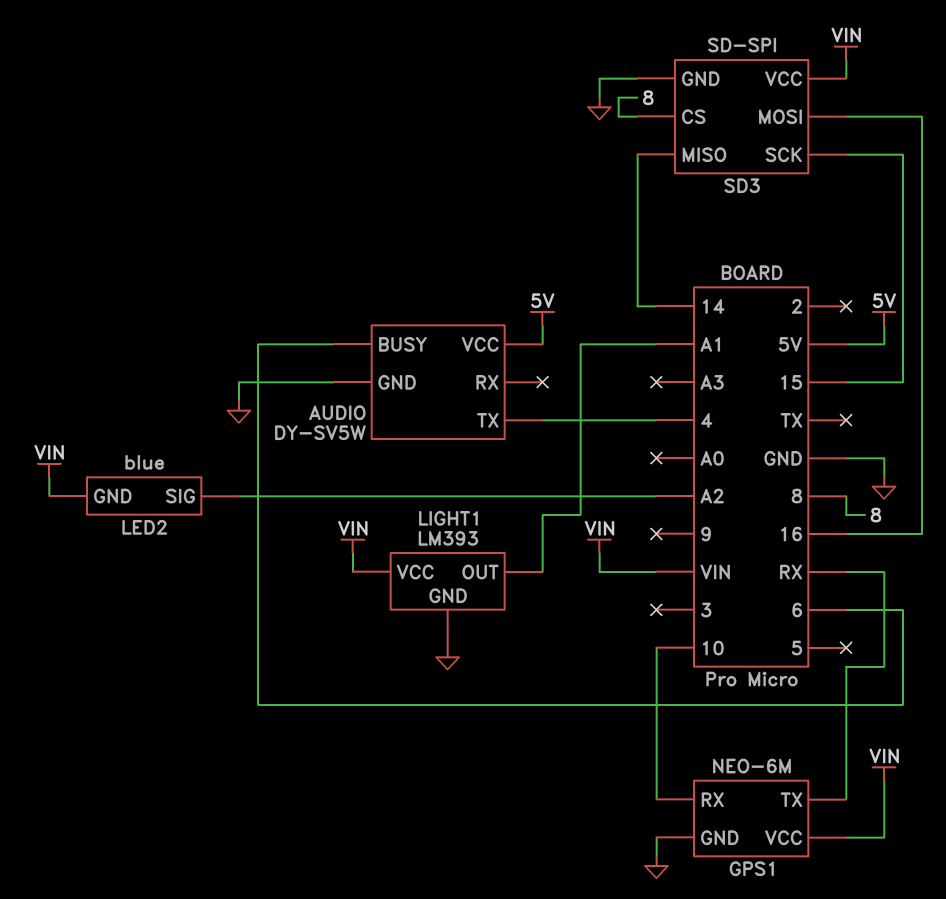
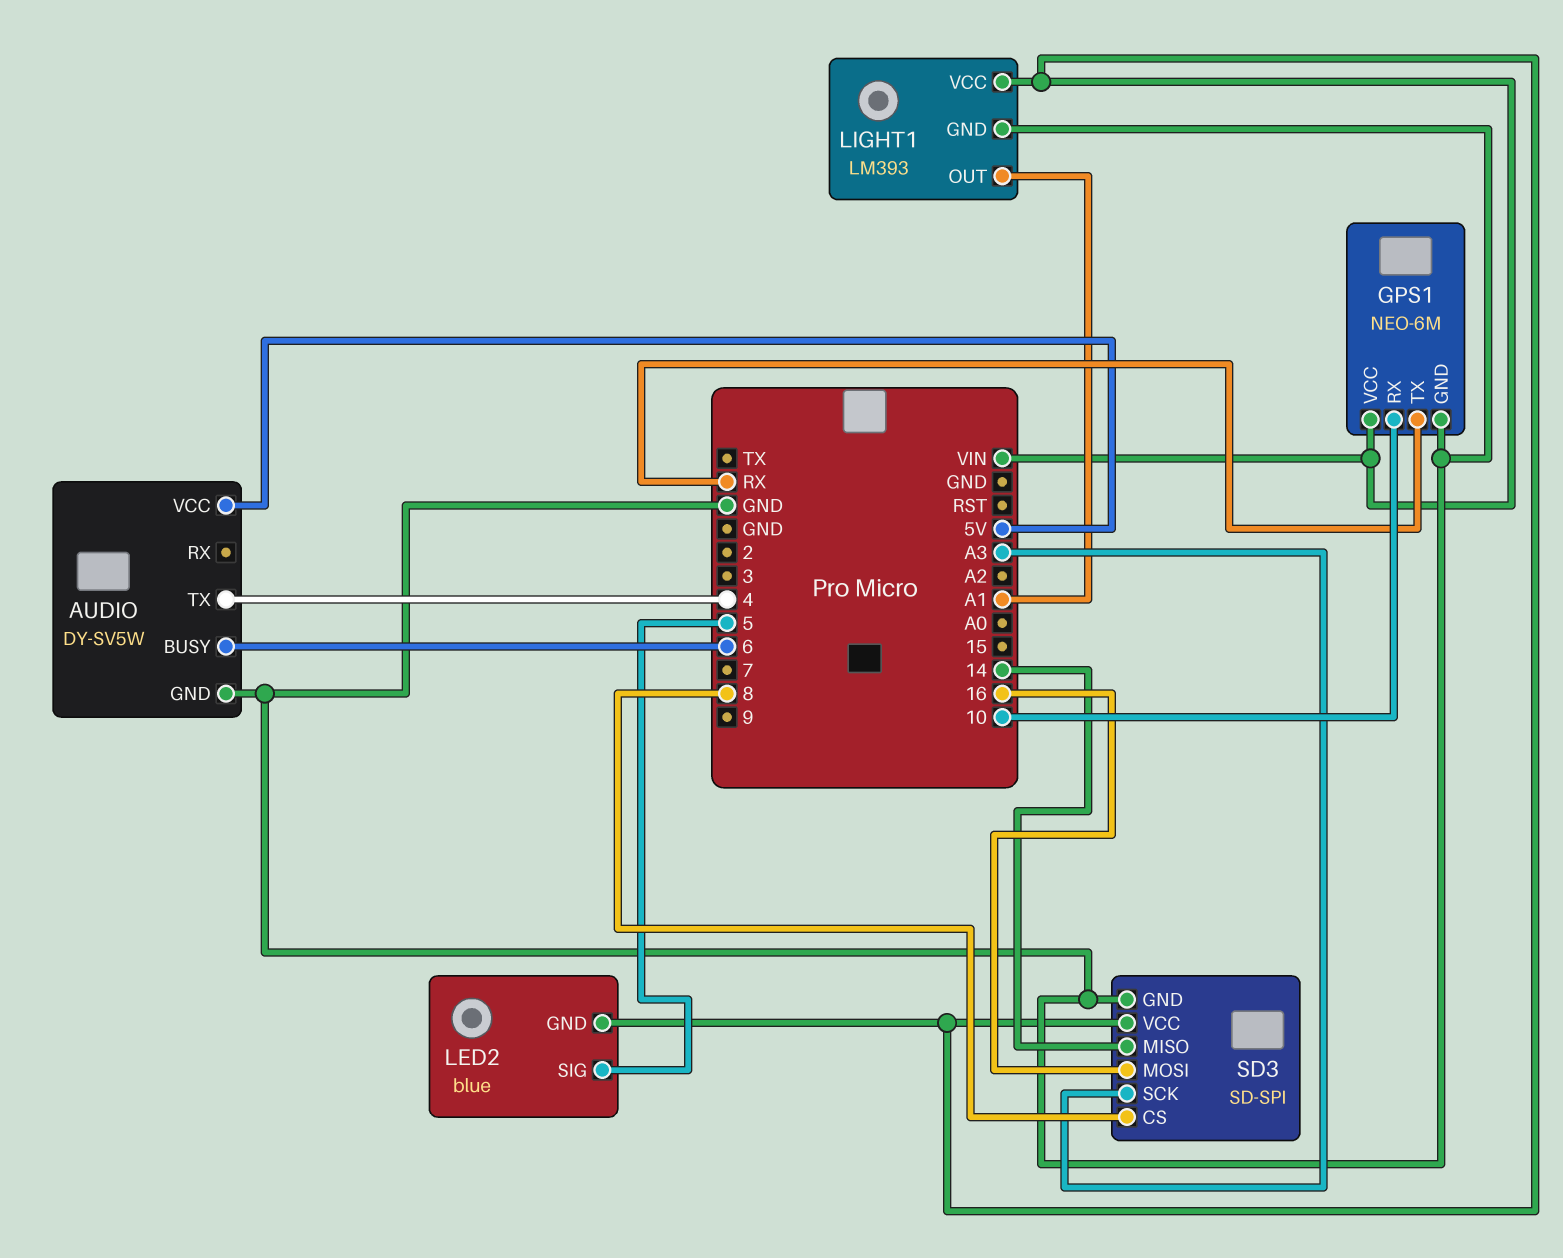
LED2 pin SIG: A2 -> 5
SD3 pin SCK: 15 -> A3

